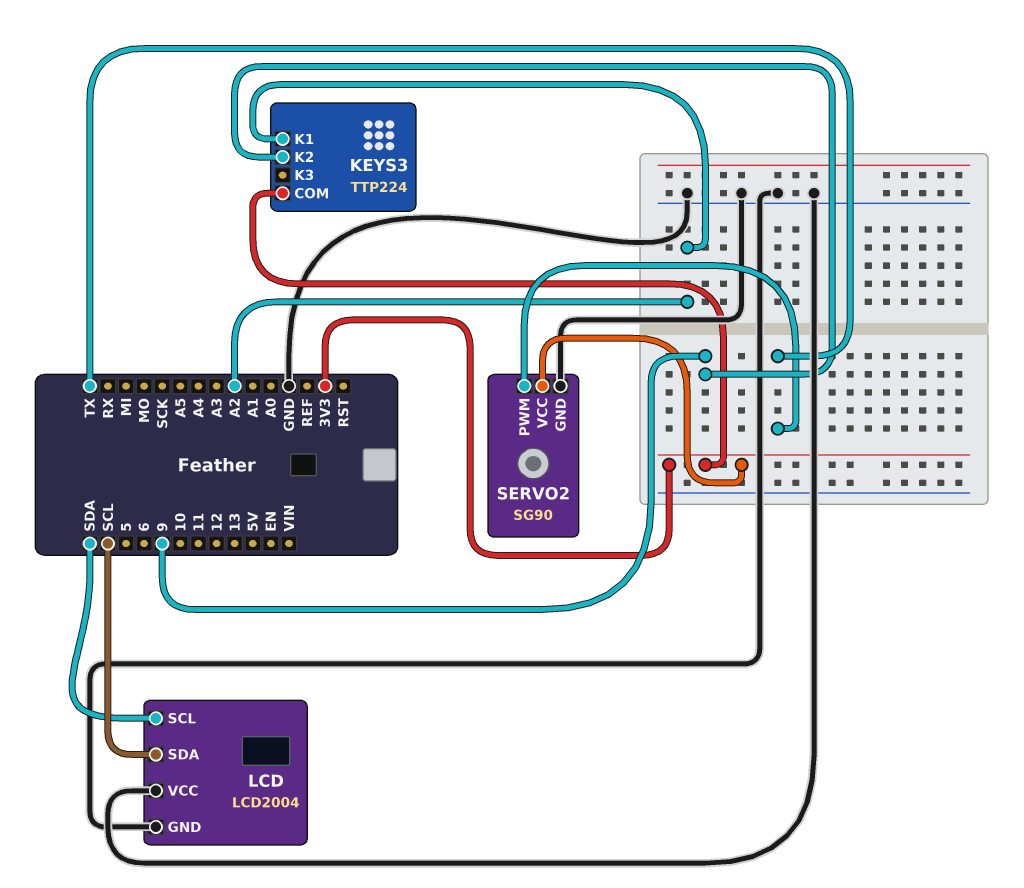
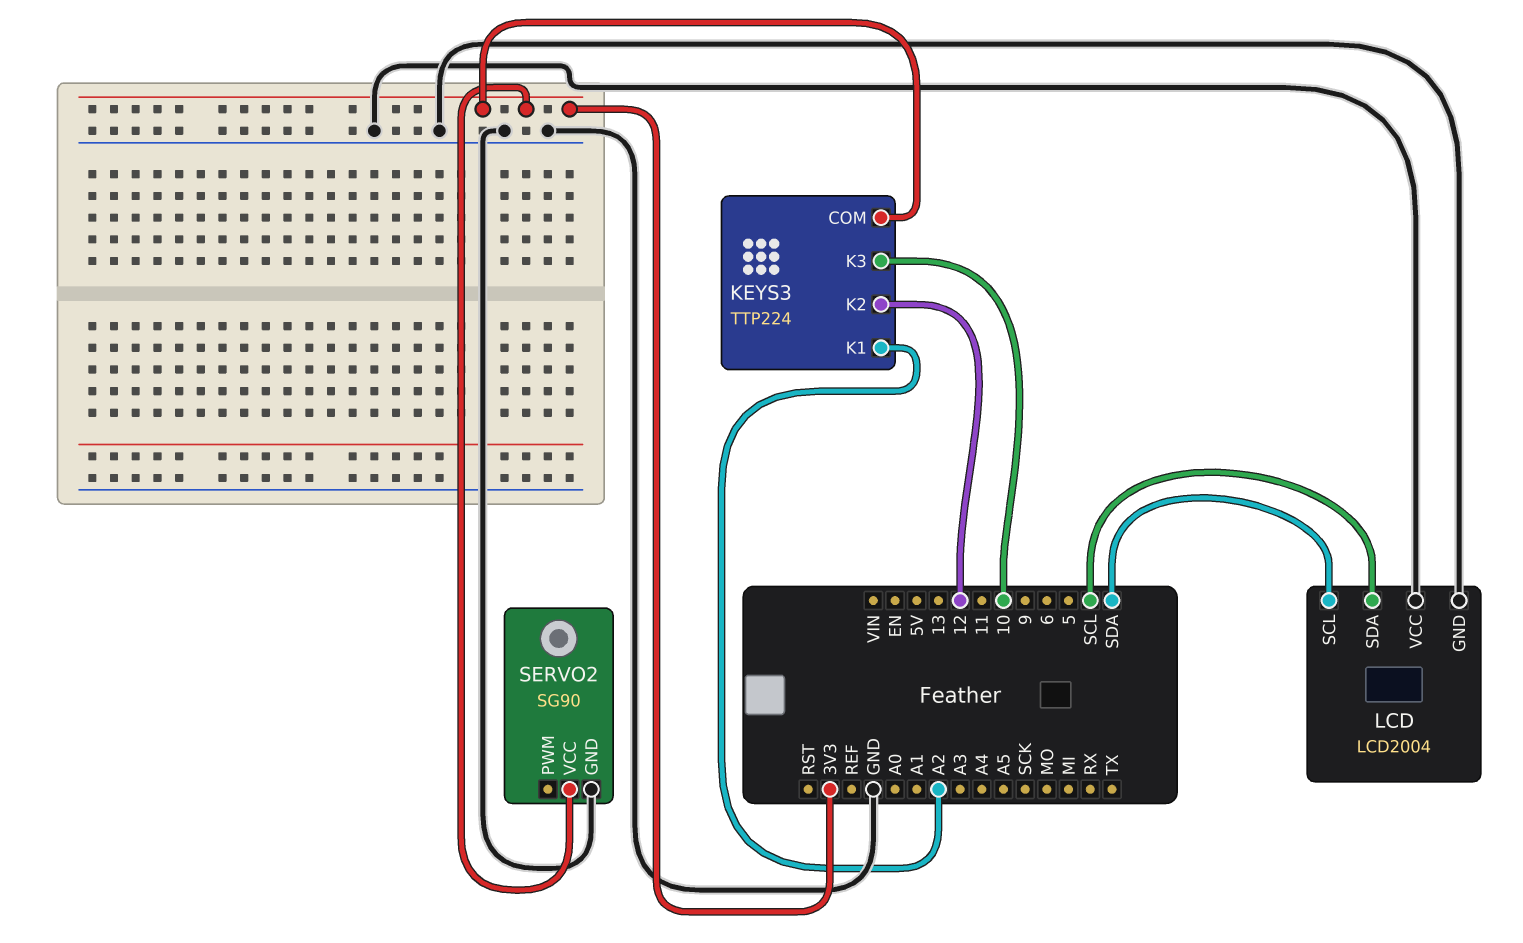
KEYS3 pin K2: 9 -> 12
KEYS3 pin K3: none -> 10
SERVO2 pin PWM: TX -> none

